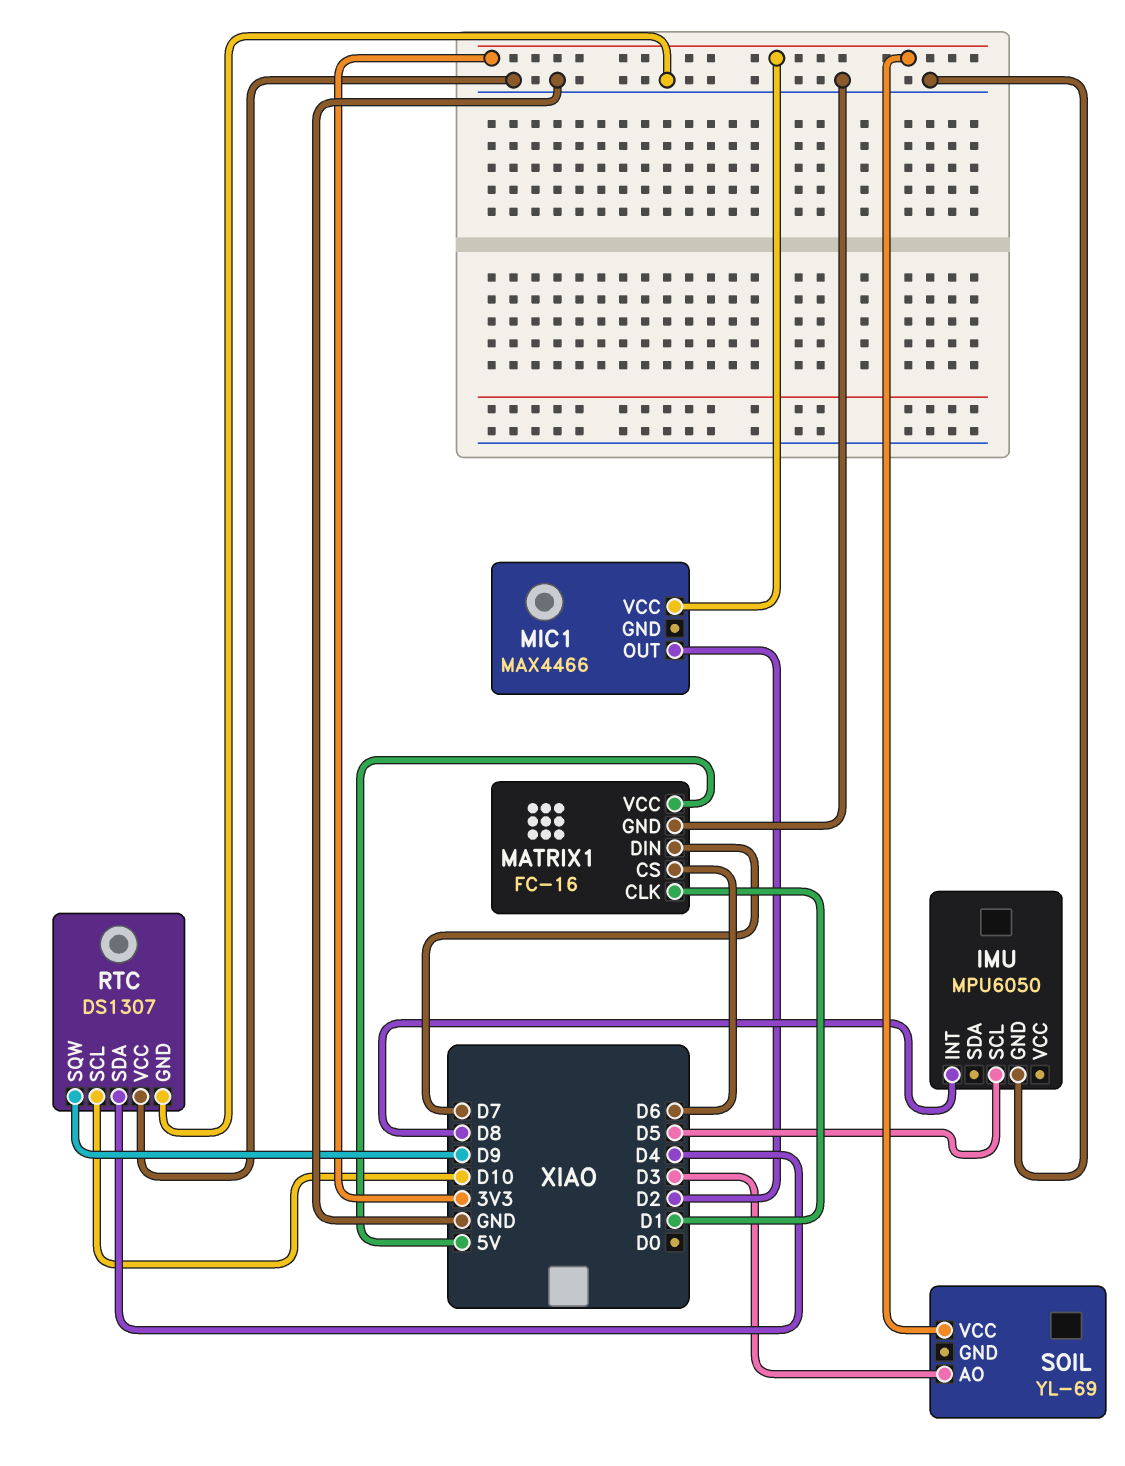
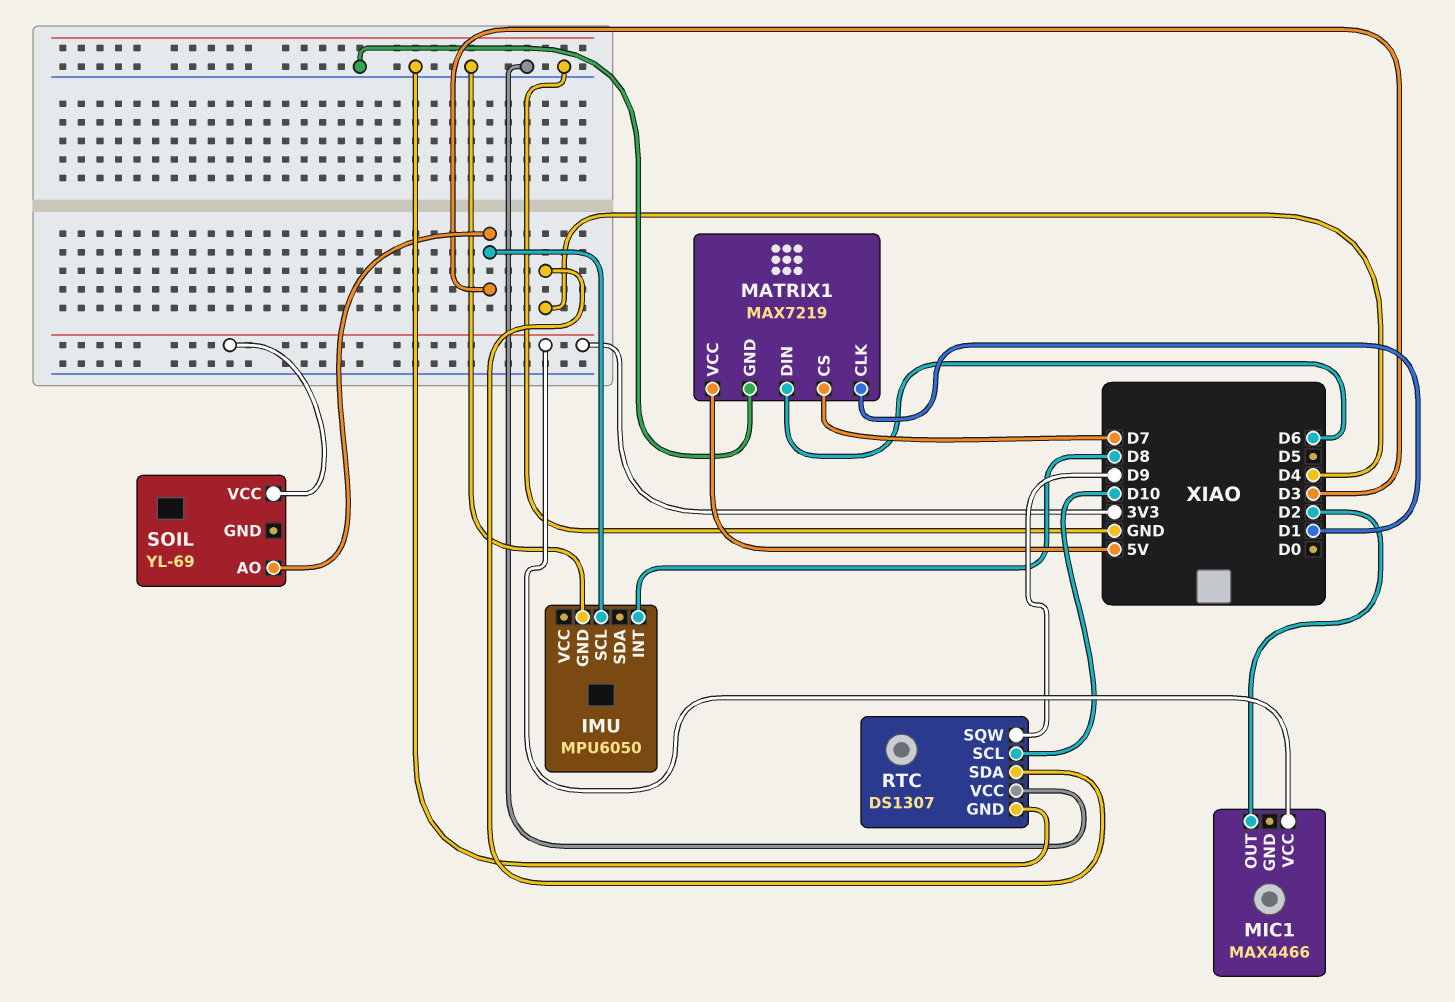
IMU pin SCL: D5 -> D3
MATRIX1: FC-16 -> MAX7219
MATRIX1 pin CS: D6 -> D7
MATRIX1 pin DIN: D7 -> D6

